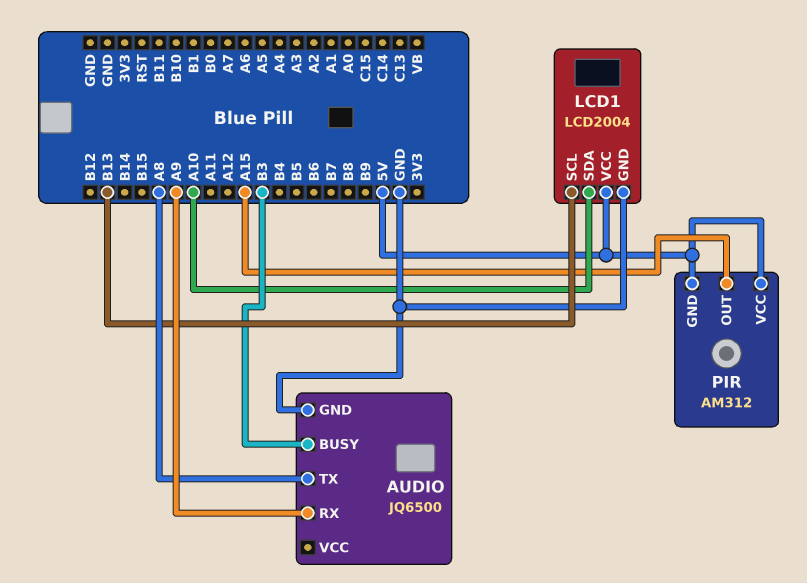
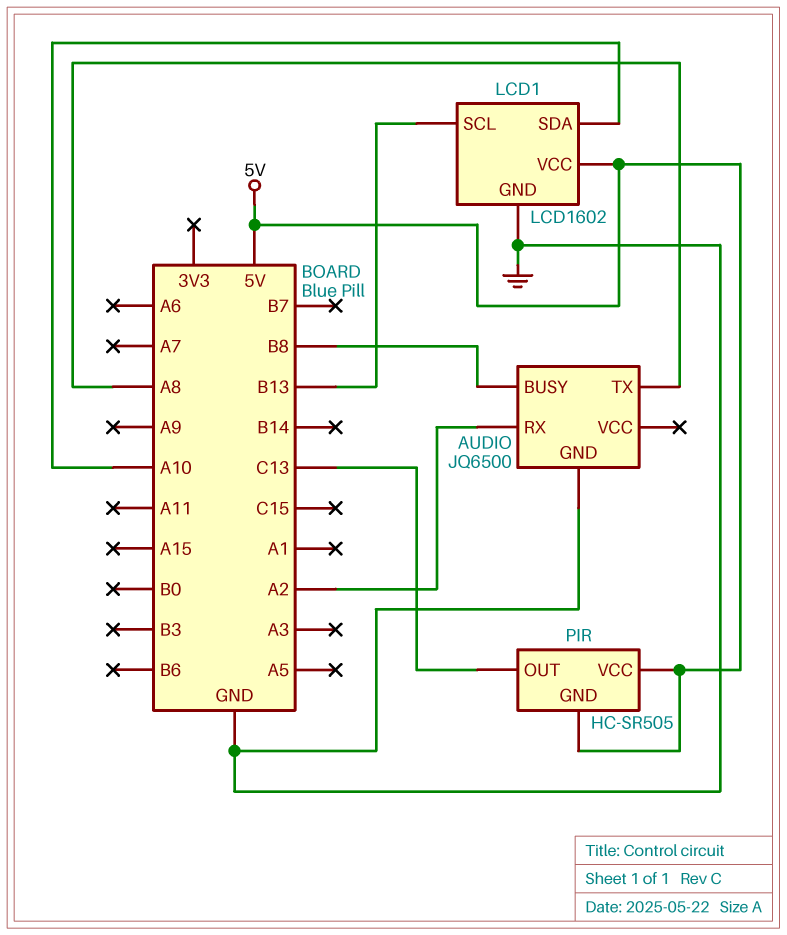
AUDIO pin BUSY: B3 -> B8
AUDIO pin RX: A9 -> A2
LCD1: LCD2004 -> LCD1602
PIR: AM312 -> HC-SR505
PIR pin OUT: A15 -> C13

